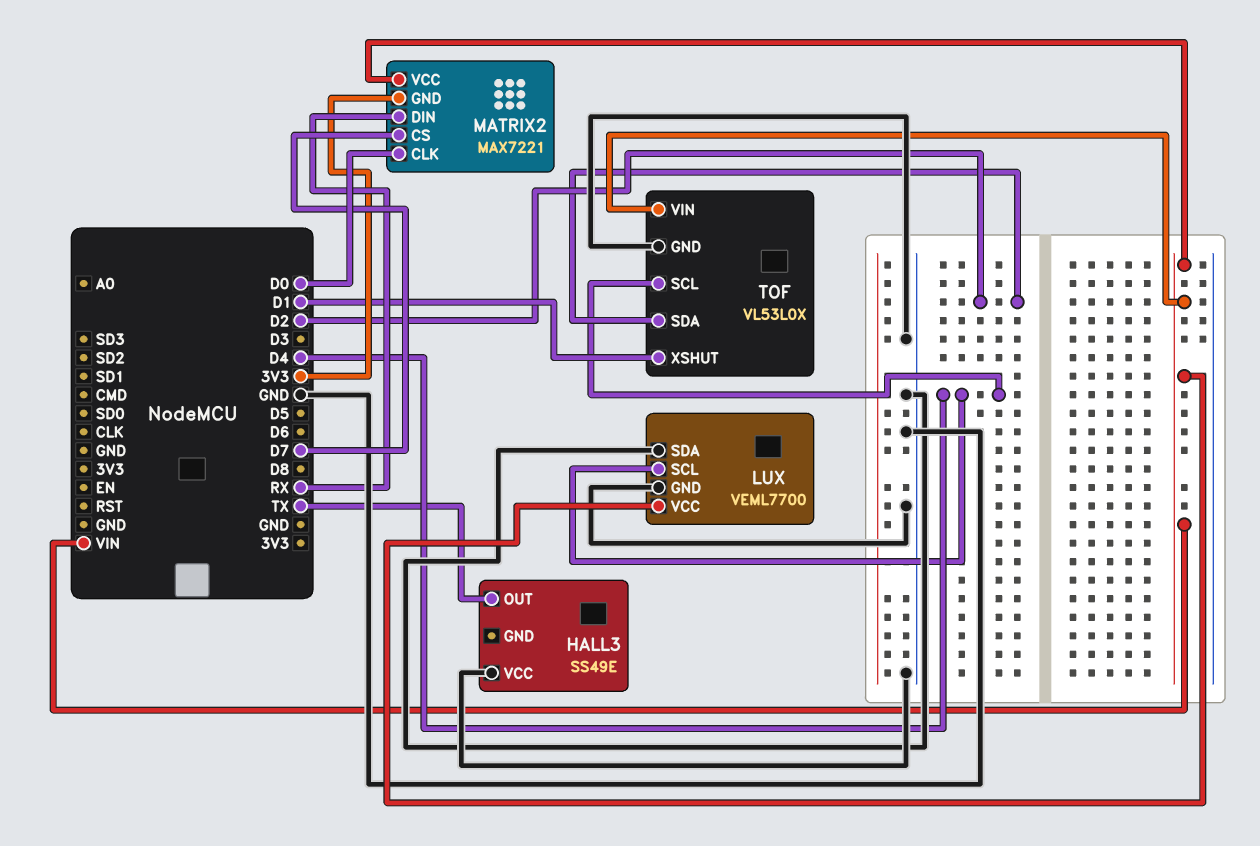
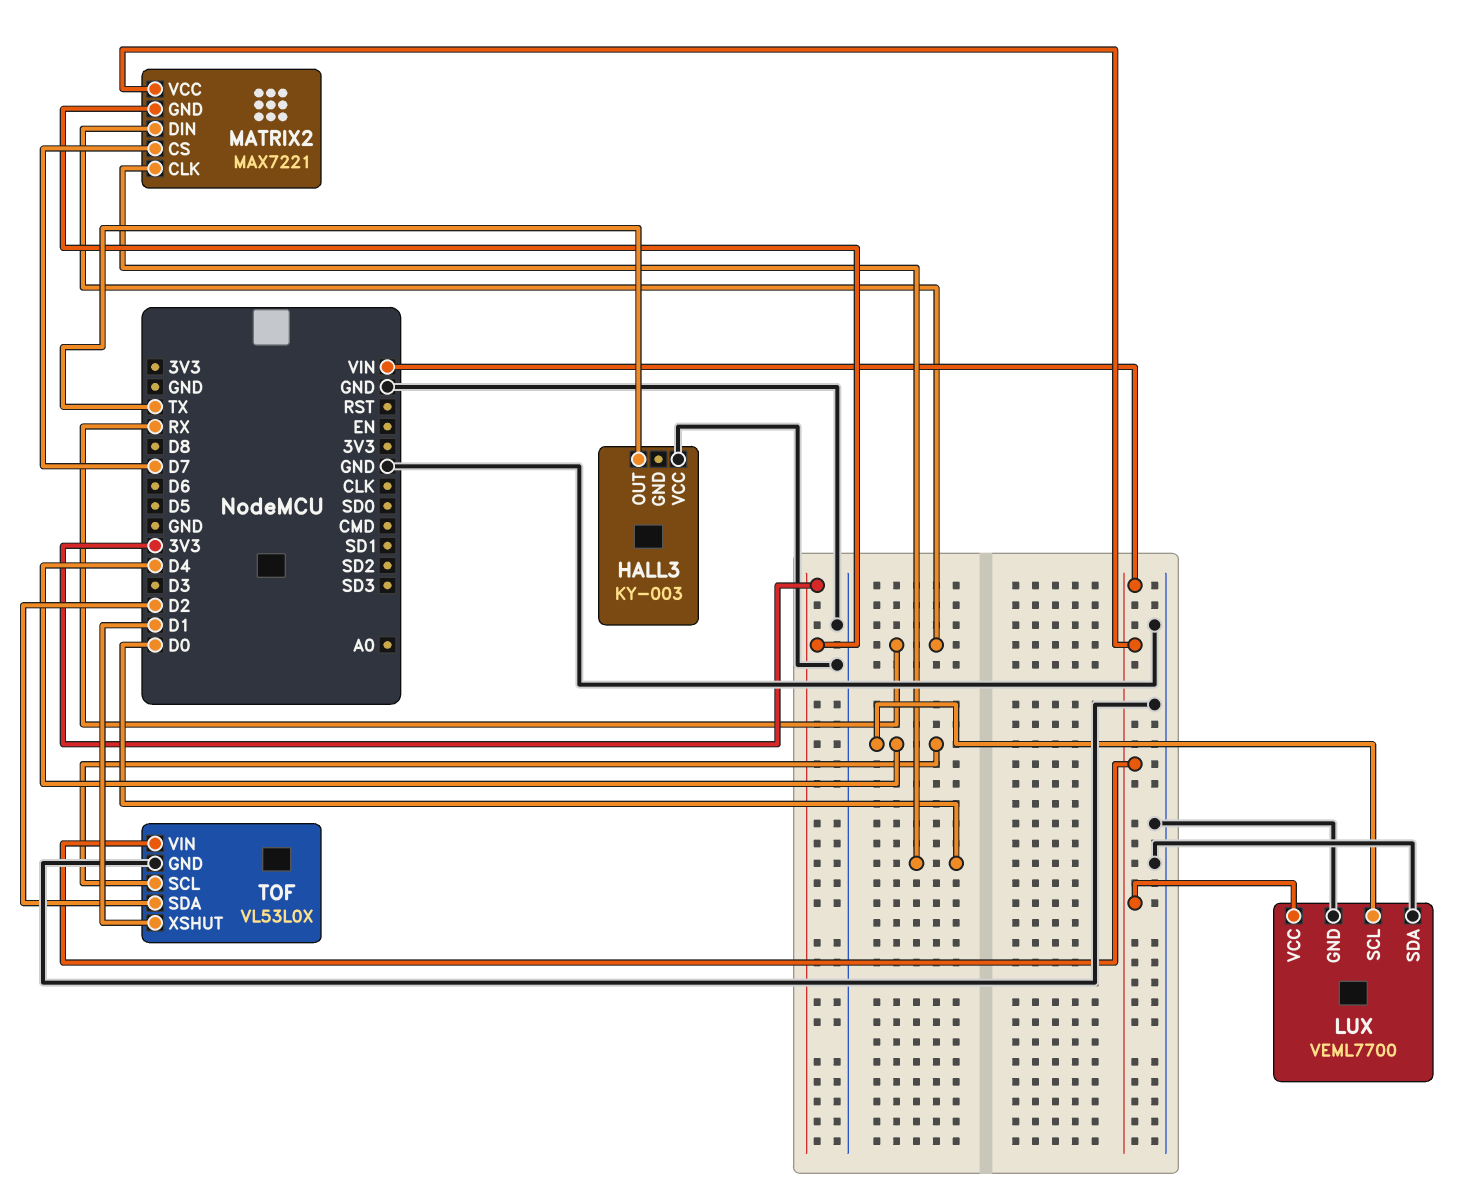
HALL3: SS49E -> KY-003

